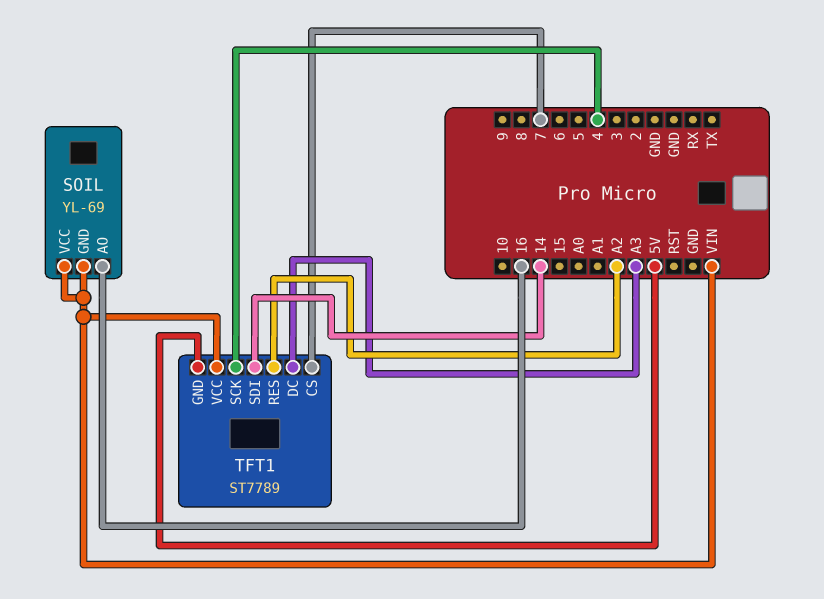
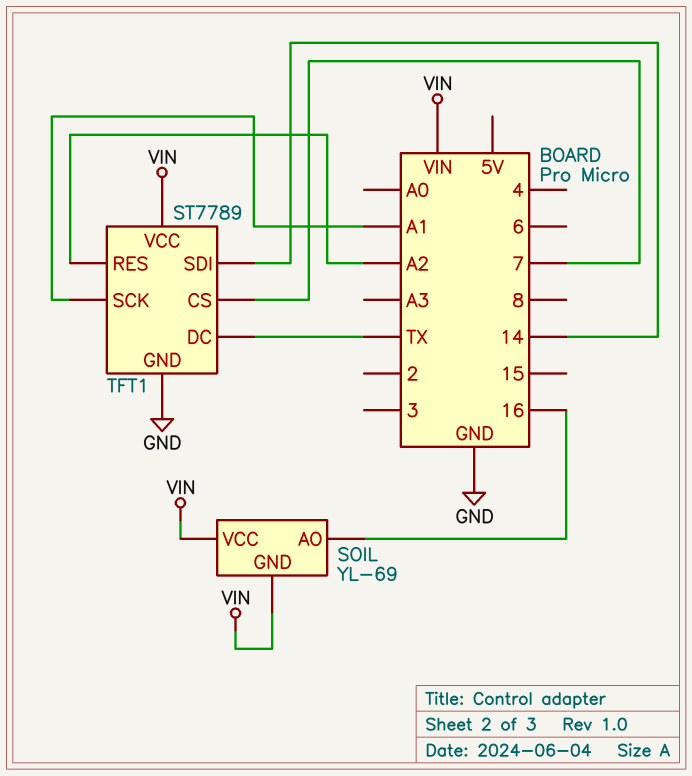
TFT1 pin DC: A3 -> TX
TFT1 pin GND: 5V -> GND
TFT1 pin SCK: 4 -> A1

